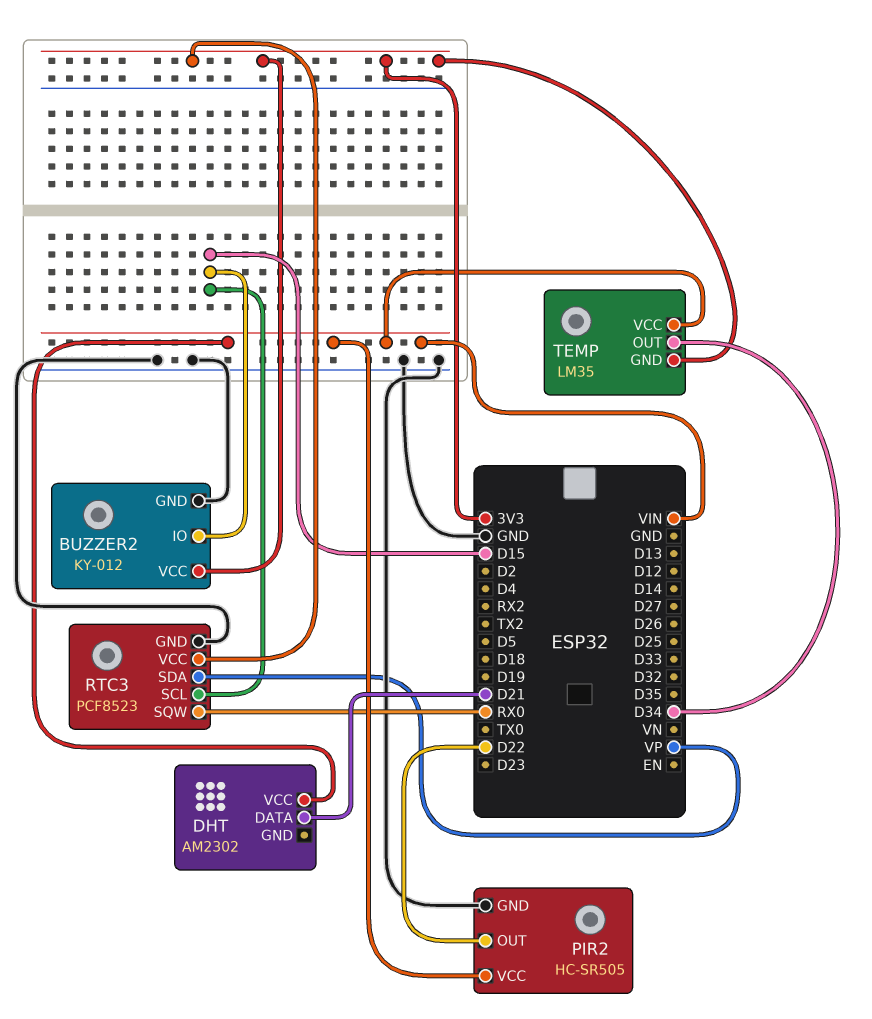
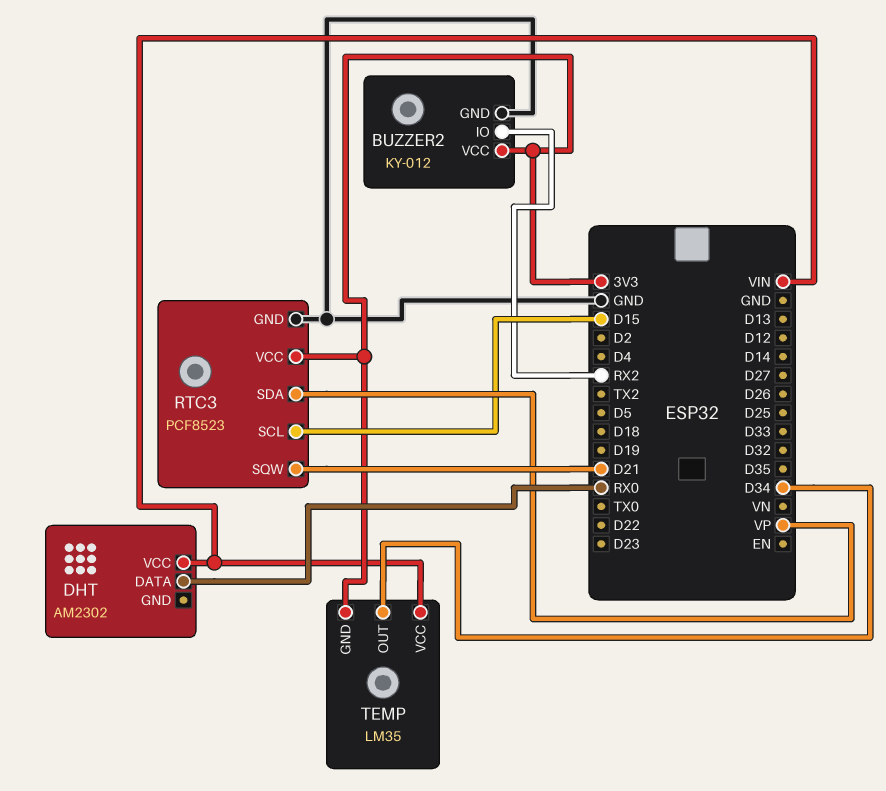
BUZZER2 pin IO: D15 -> RX2
DHT pin DATA: D21 -> RX0
PIR2: HC-SR505 -> none
PIR2 pin GND: GND -> none
PIR2 pin OUT: D22 -> none
PIR2 pin VCC: VIN -> none
RTC3 pin SQW: RX0 -> D21

